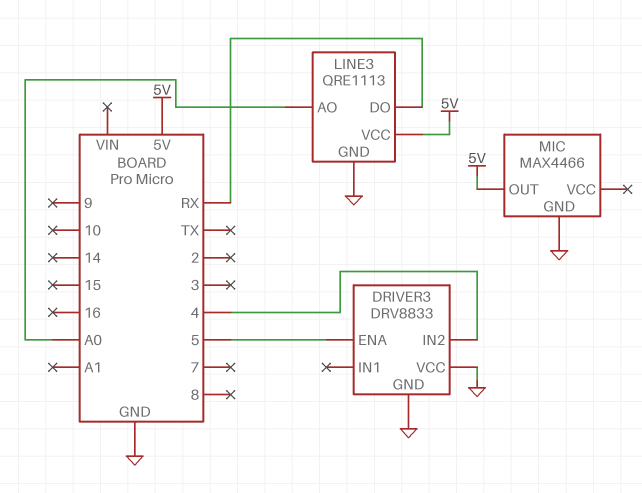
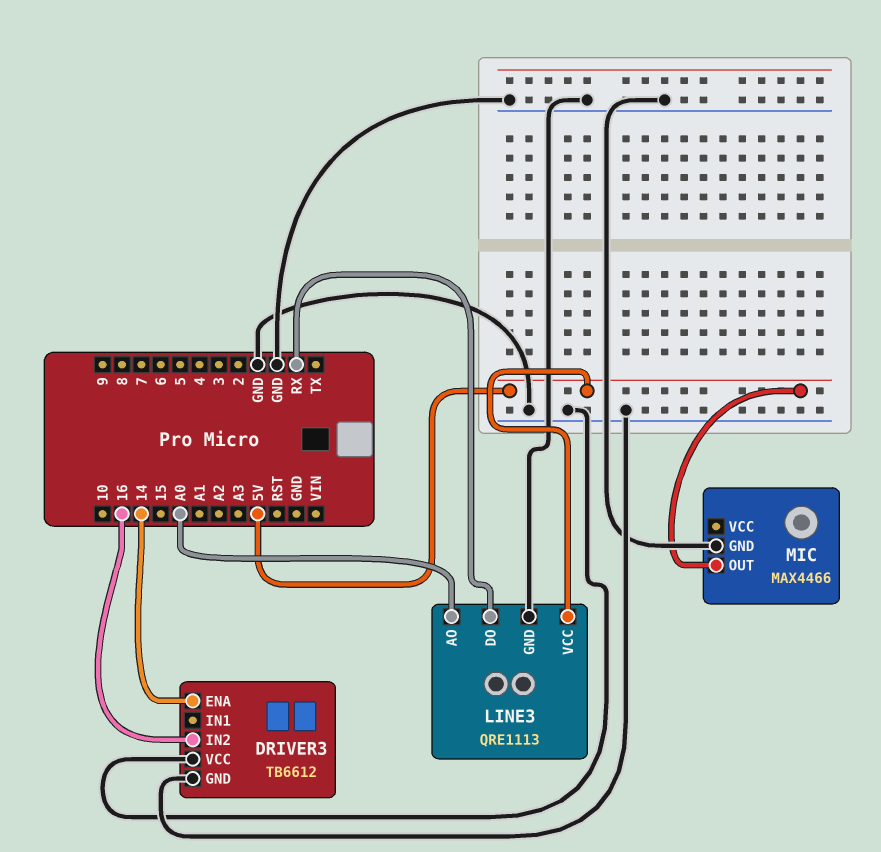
DRIVER3: DRV8833 -> TB6612
DRIVER3 pin ENA: 5 -> 14
DRIVER3 pin IN2: 4 -> 16

